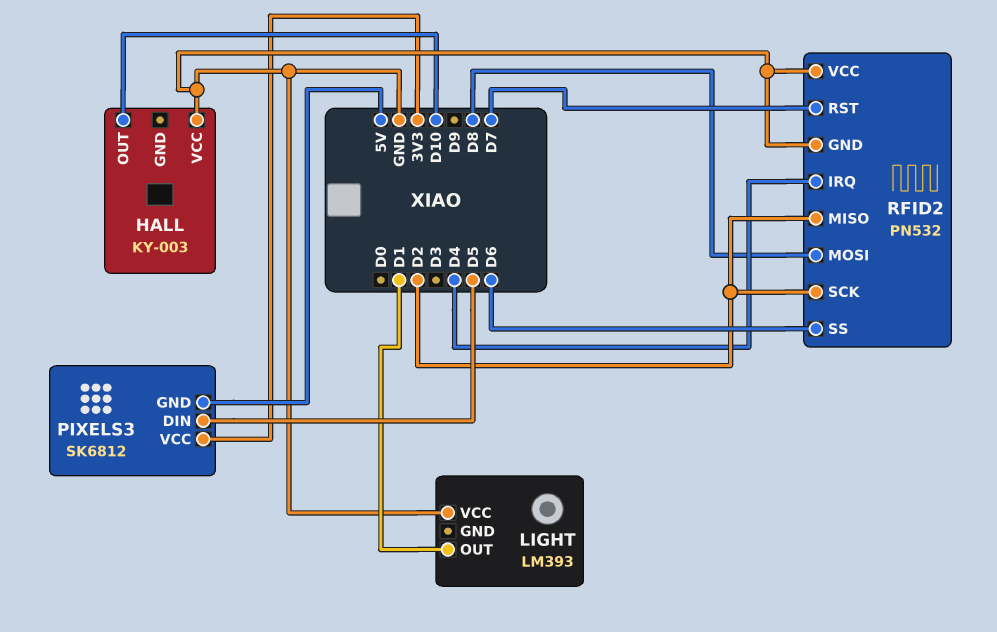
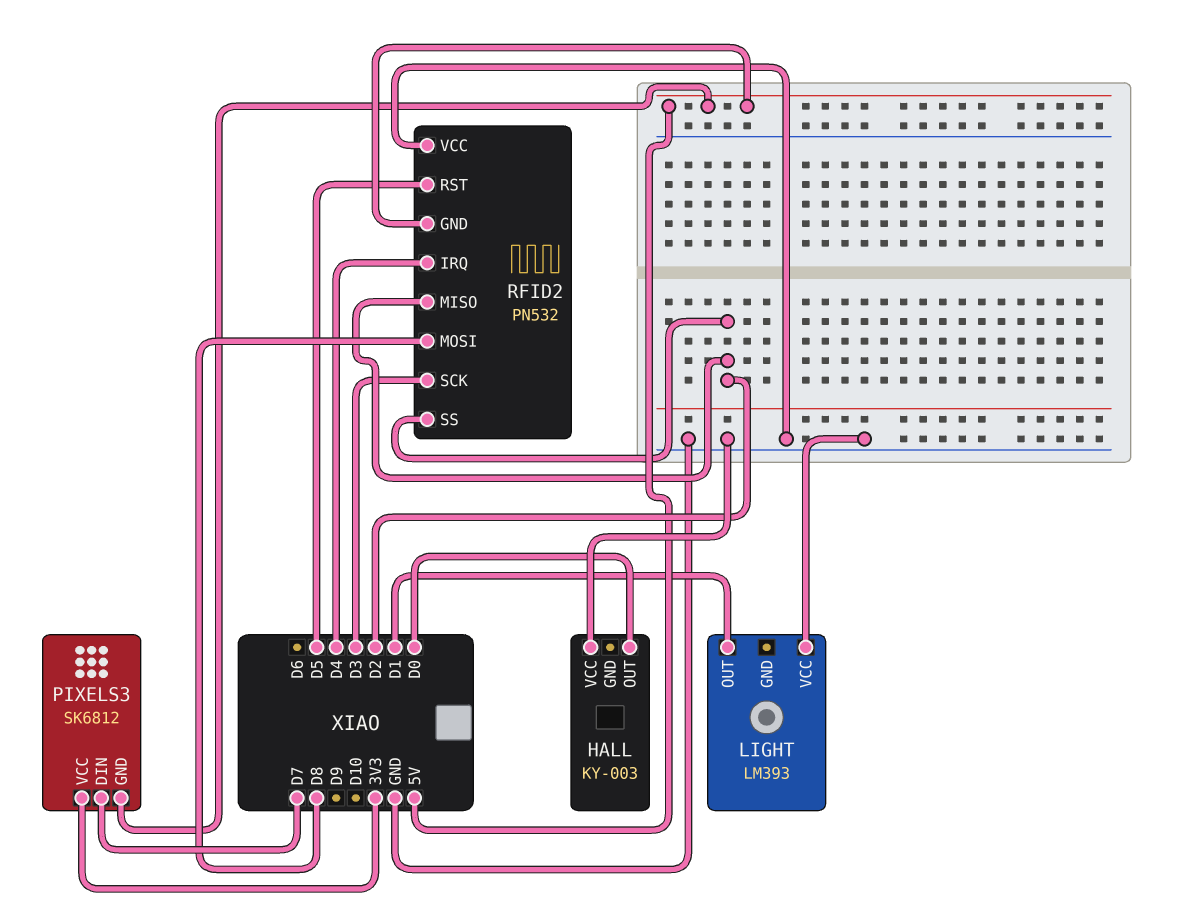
HALL pin OUT: D10 -> D0
PIXELS3 pin DIN: D5 -> D7
RFID2 pin GND: GND -> 5V
RFID2 pin RST: D7 -> D5
RFID2 pin SCK: D2 -> D3
RFID2 pin SS: D6 -> D2

